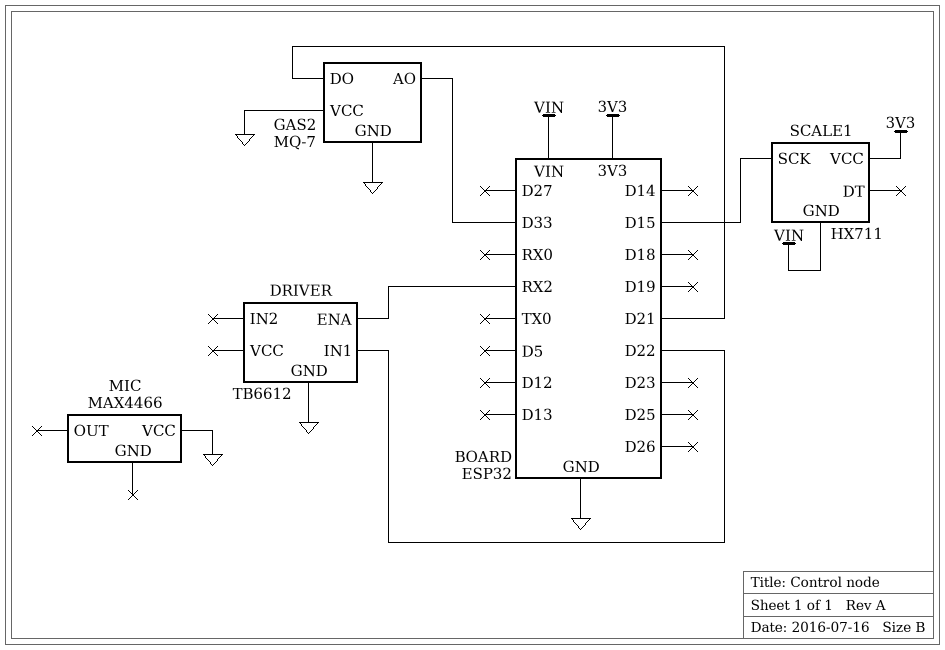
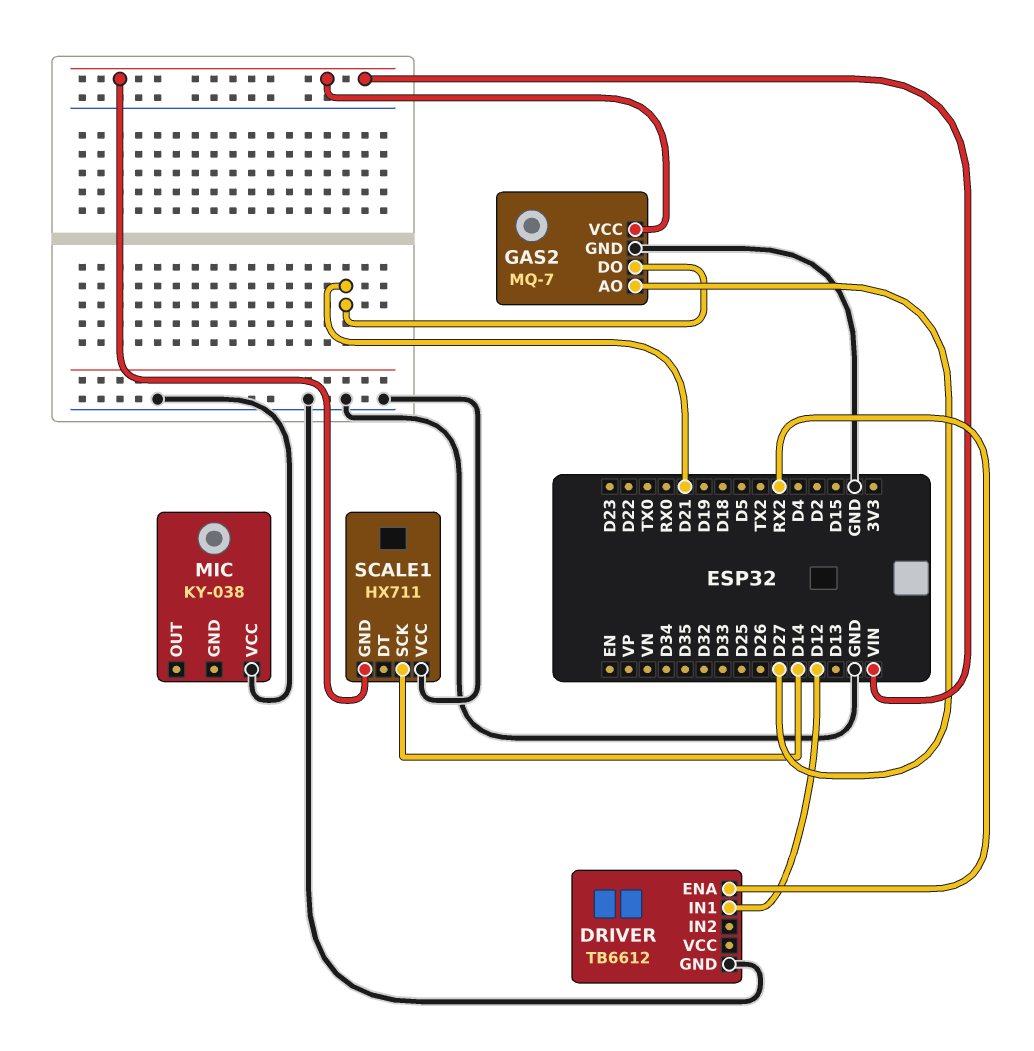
DRIVER pin IN1: D22 -> D12
GAS2 pin AO: D33 -> D27
GAS2 pin VCC: GND -> VIN
MIC: MAX4466 -> KY-038
SCALE1 pin SCK: D15 -> D14
SCALE1 pin VCC: 3V3 -> GND

